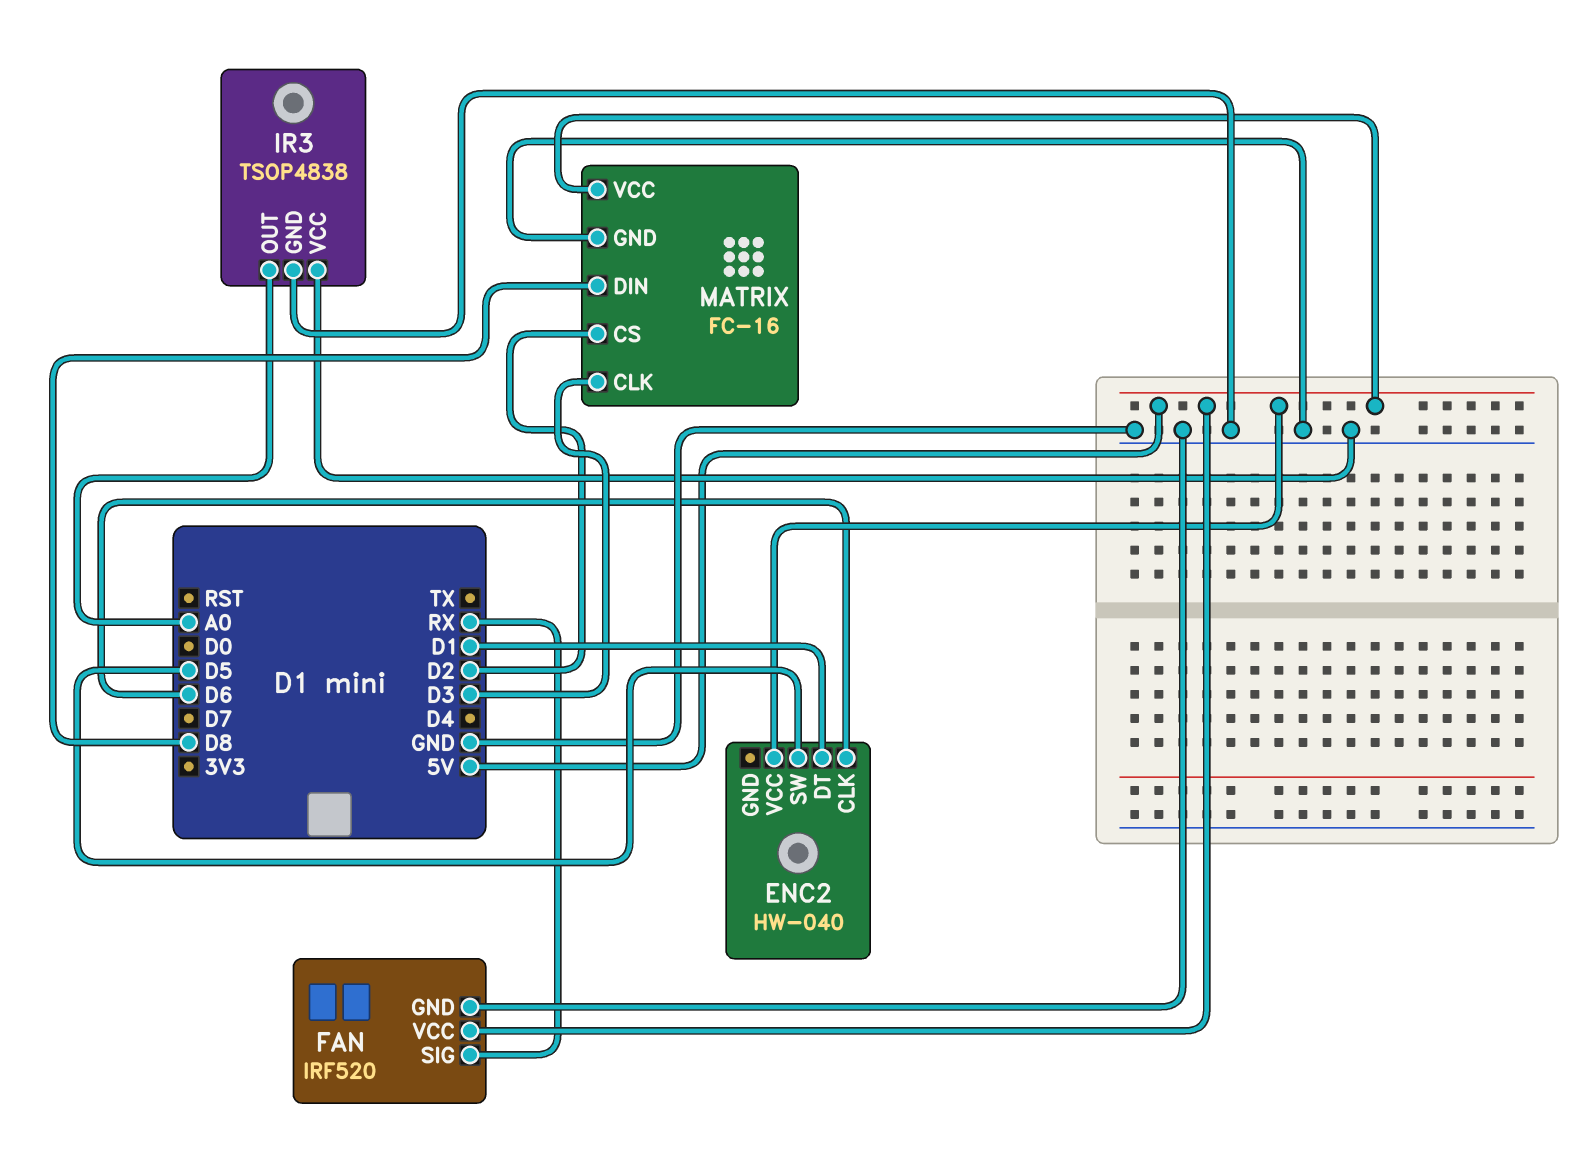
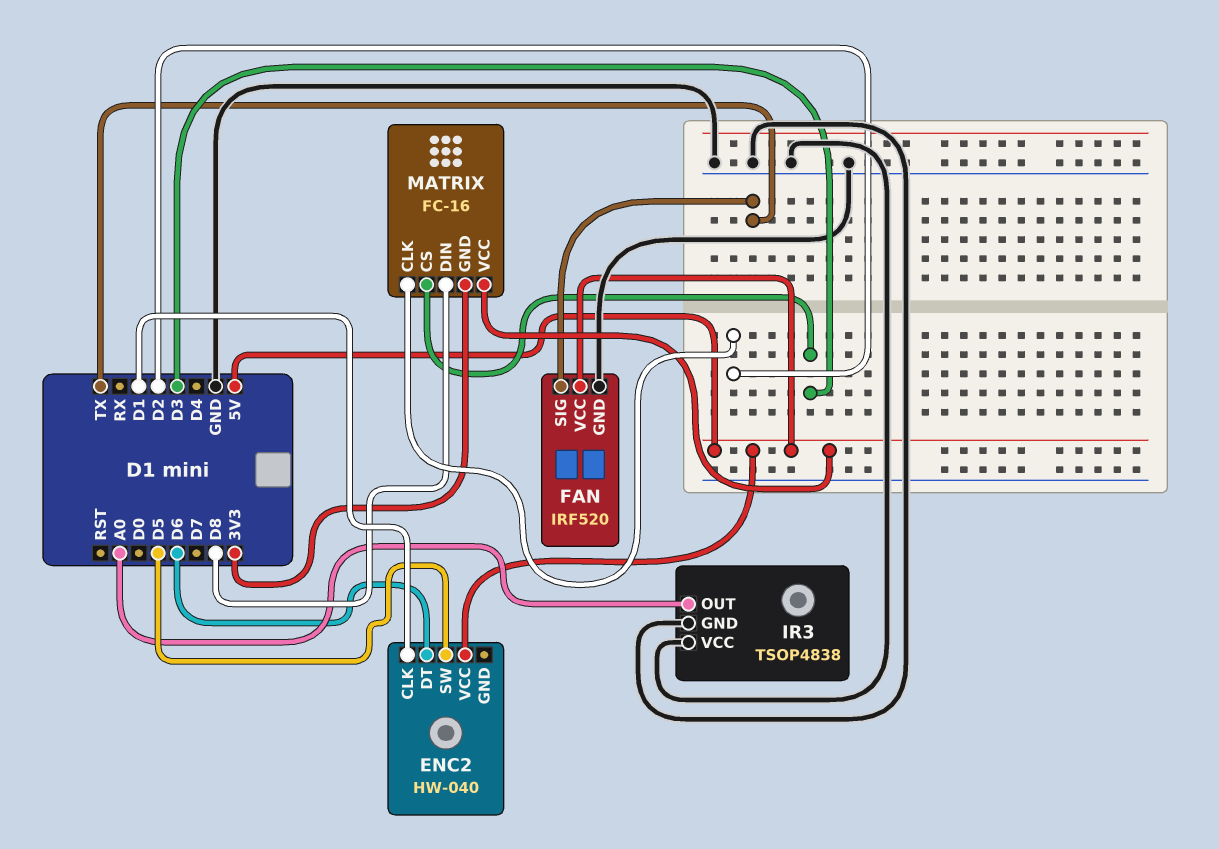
ENC2 pin CLK: D6 -> D1
ENC2 pin DT: D1 -> D6
FAN pin SIG: RX -> TX
MATRIX pin CLK: D3 -> D2
MATRIX pin CS: D2 -> D3
MATRIX pin GND: GND -> 3V3

